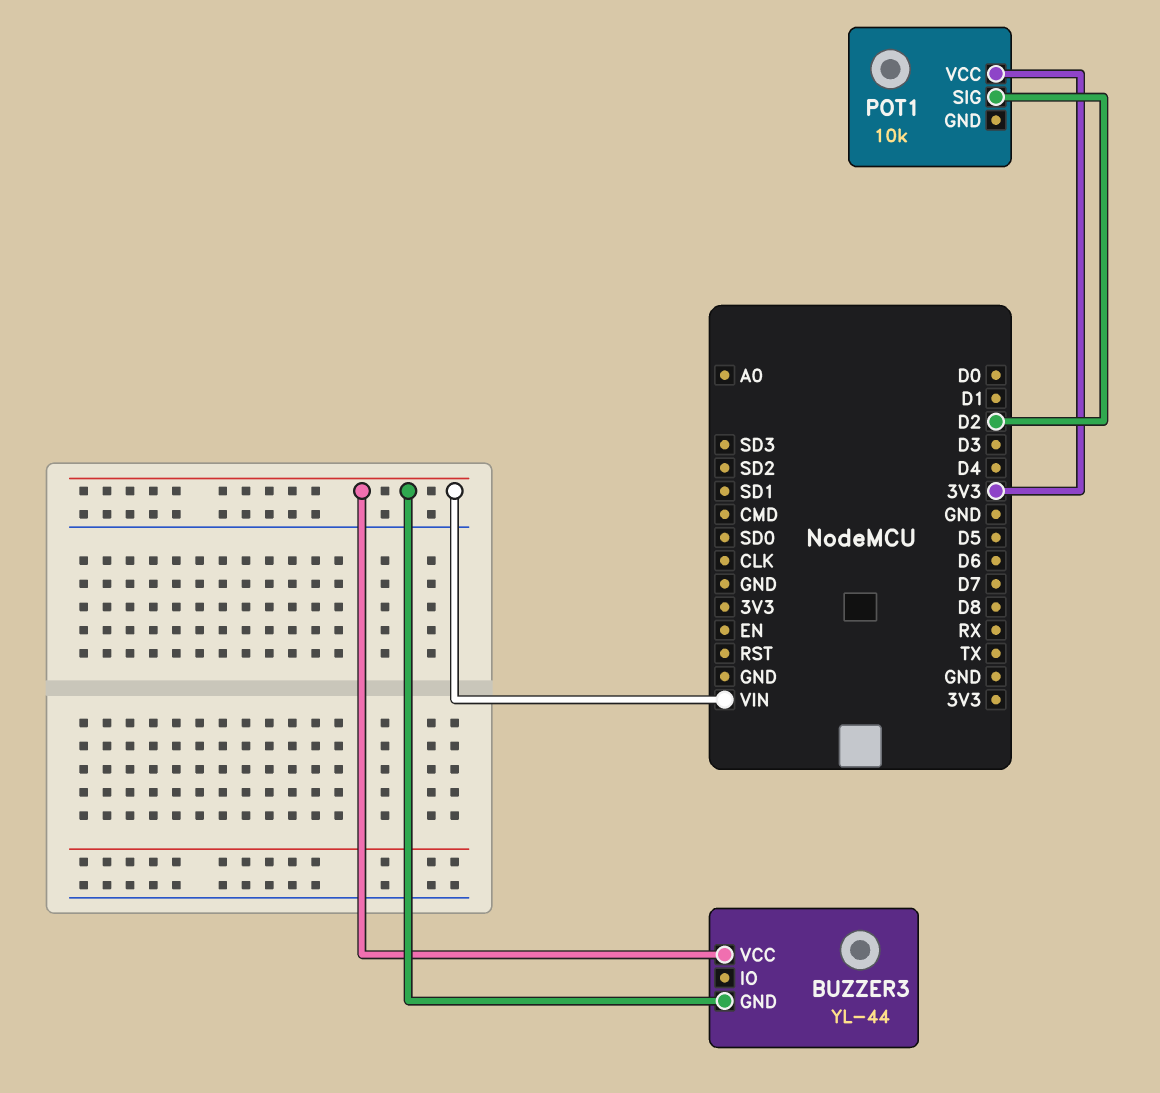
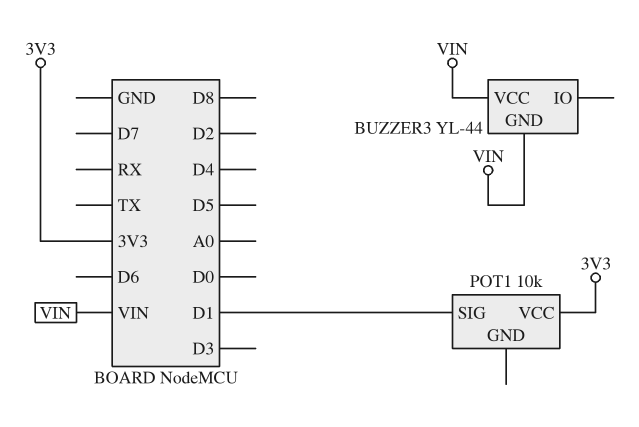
POT1 pin SIG: D2 -> D1

